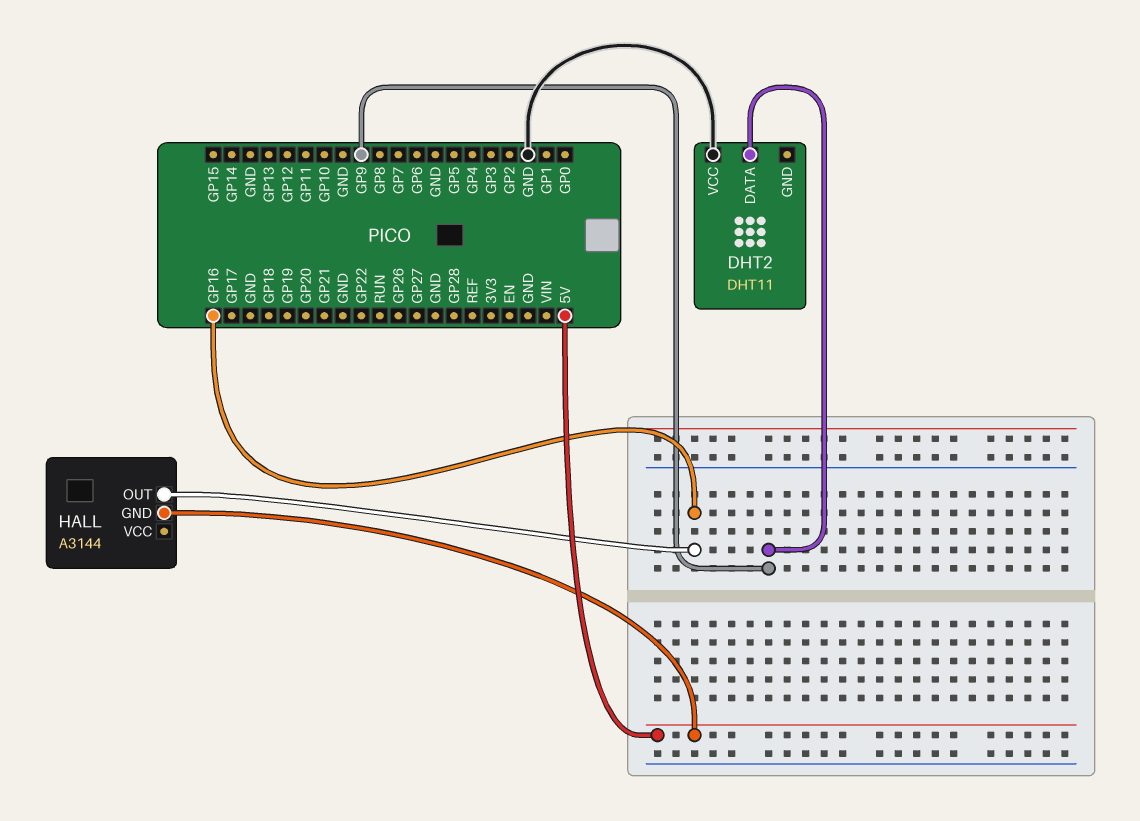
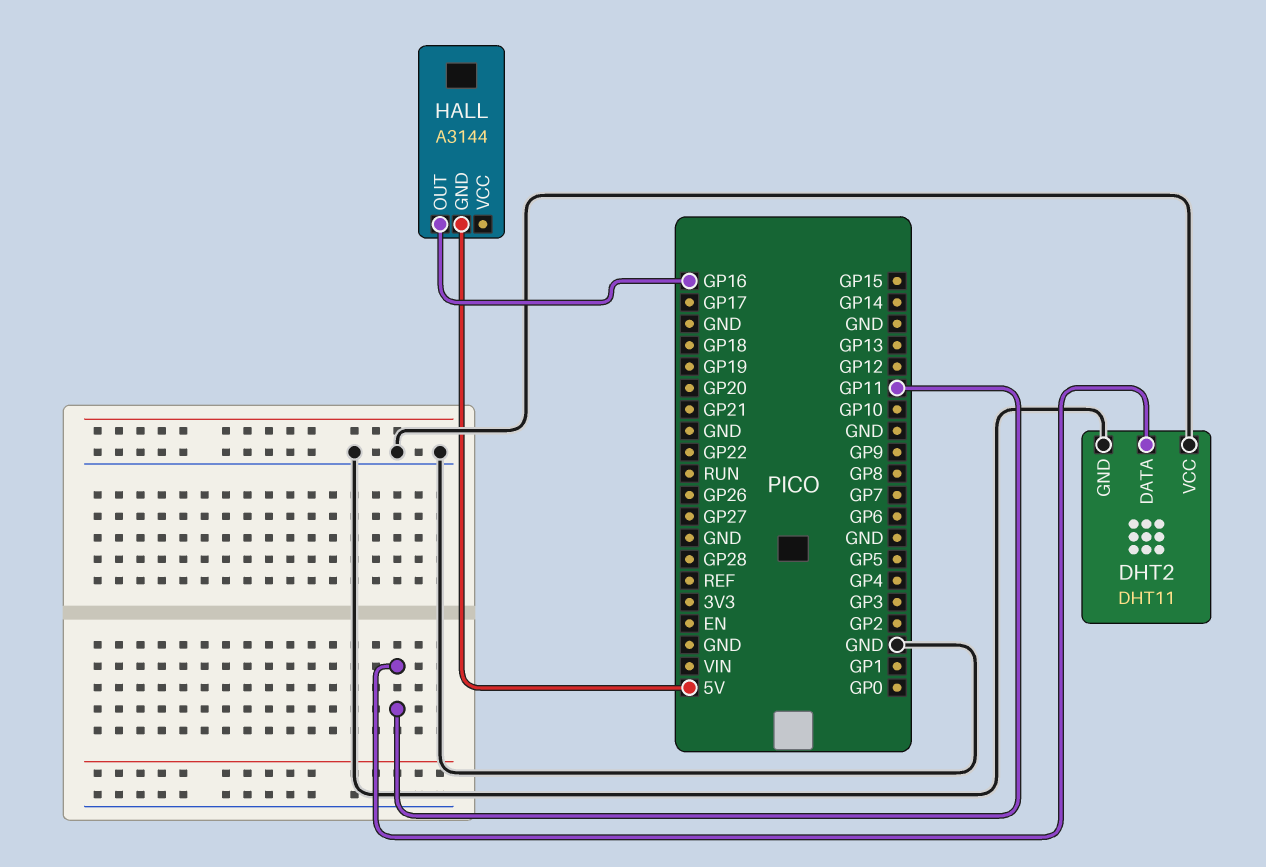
DHT2 pin DATA: GP9 -> GP11
DHT2 pin GND: none -> GND

